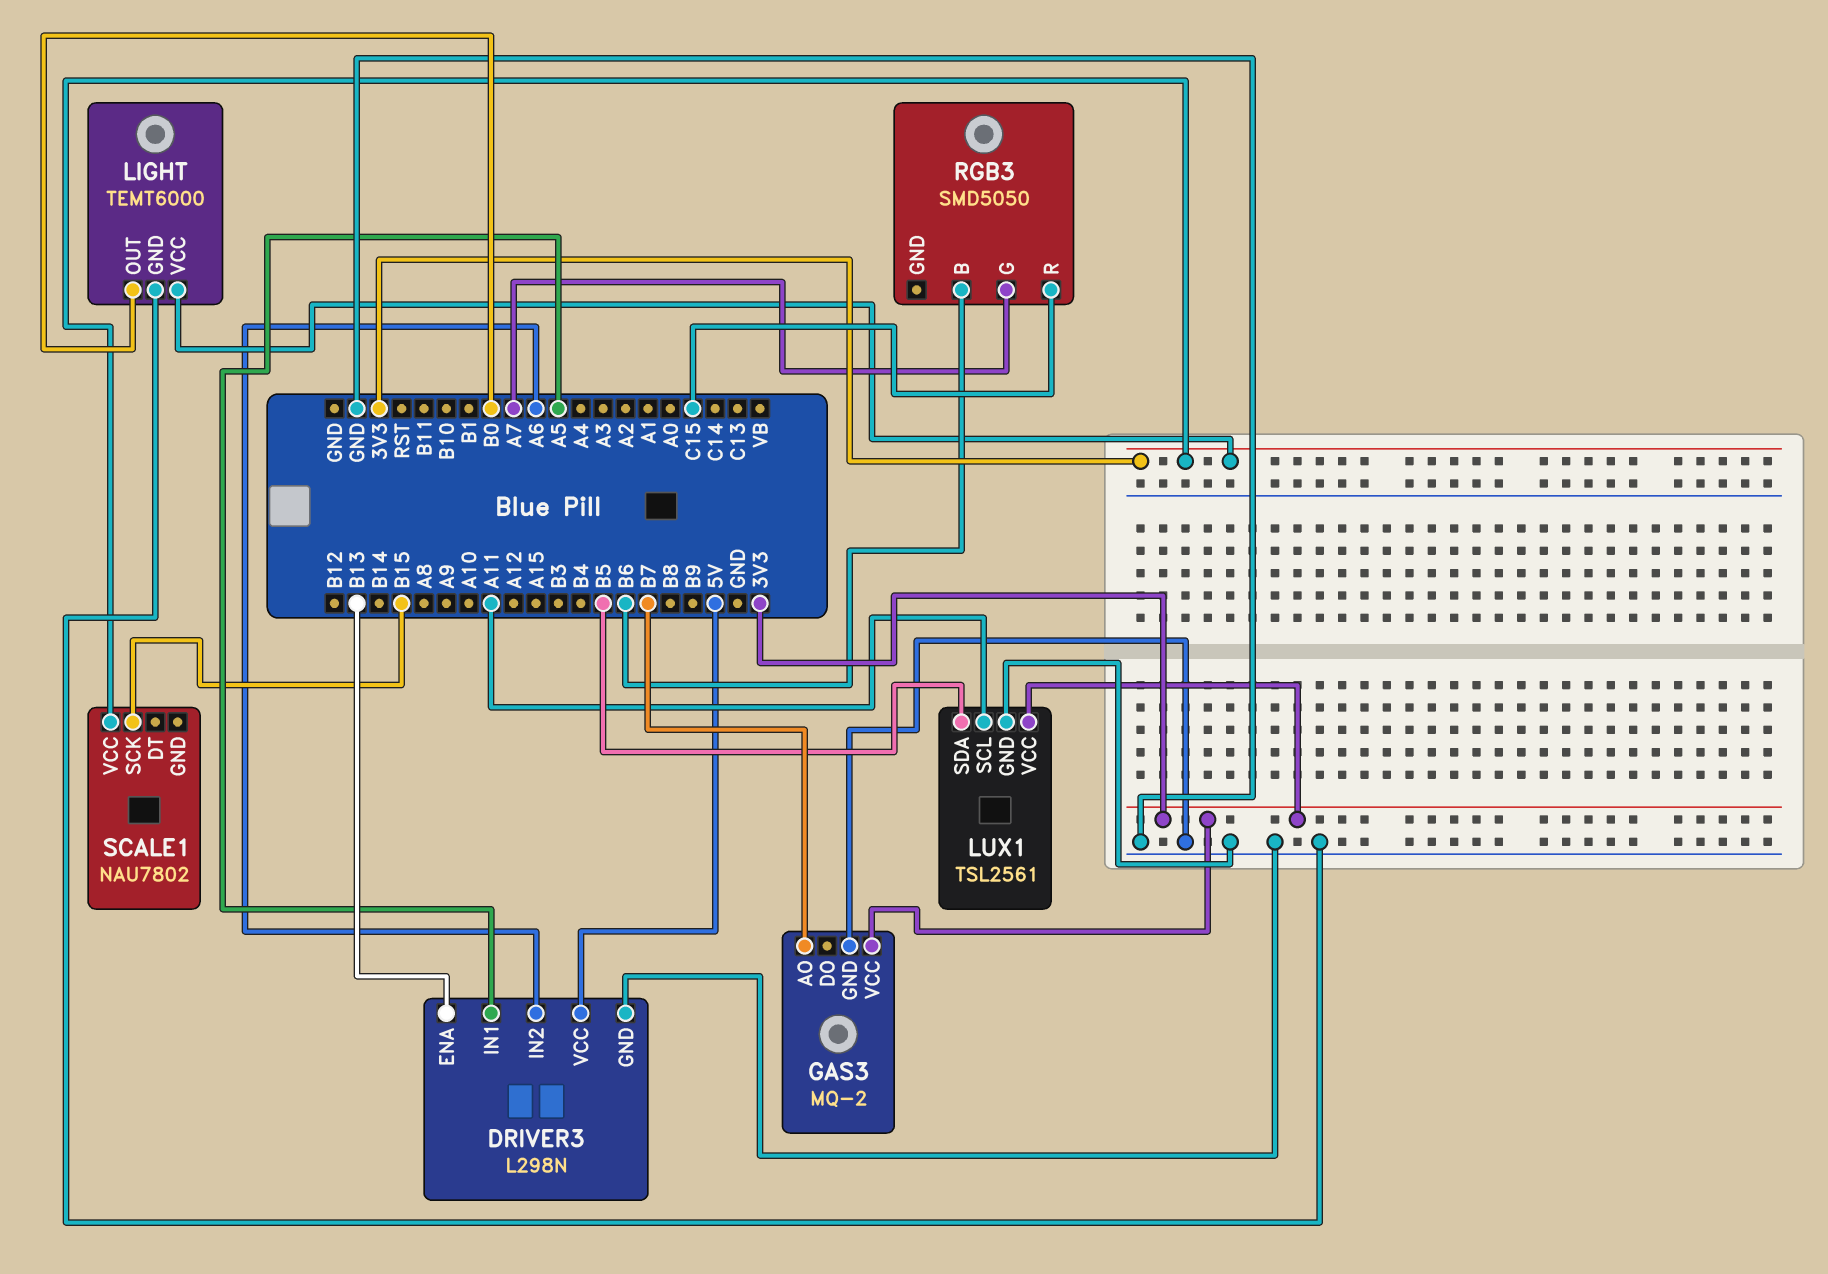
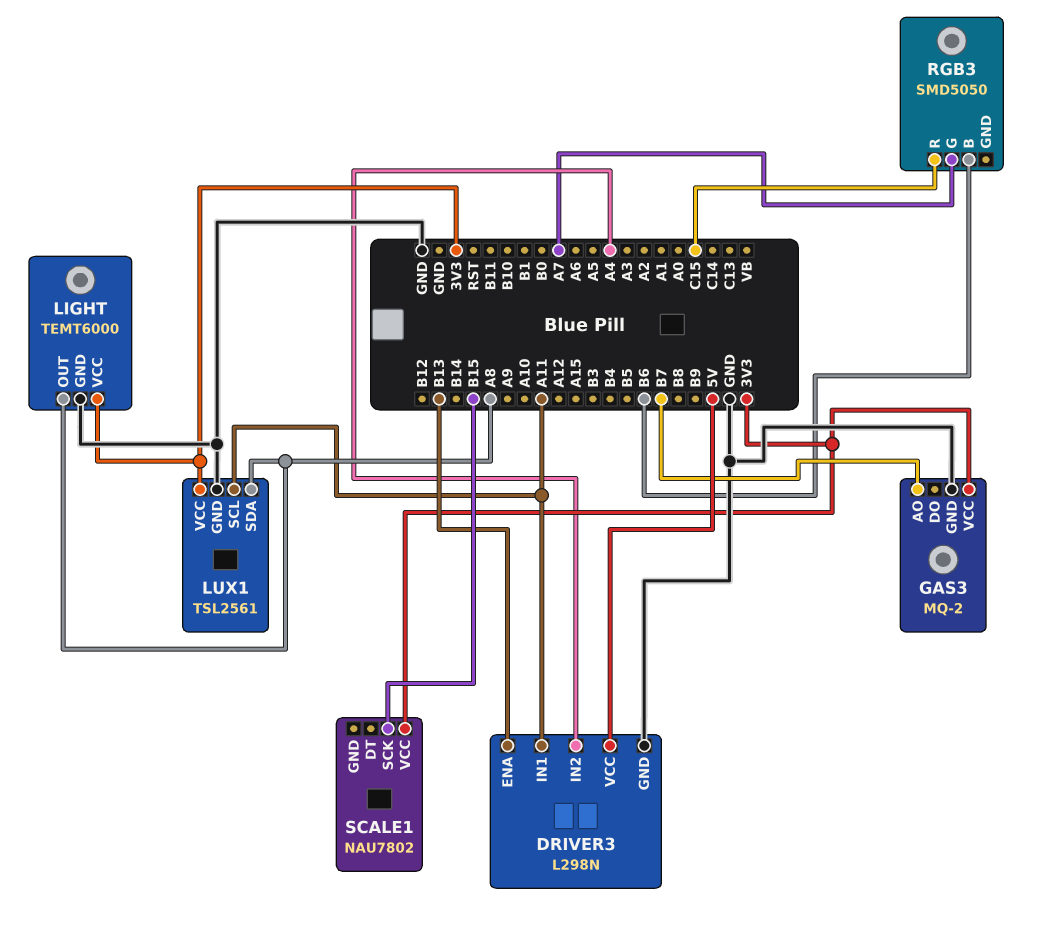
DRIVER3 pin IN1: A5 -> A11
DRIVER3 pin IN2: A6 -> A4
LIGHT pin OUT: B0 -> A8
LUX1 pin SDA: B5 -> A8

